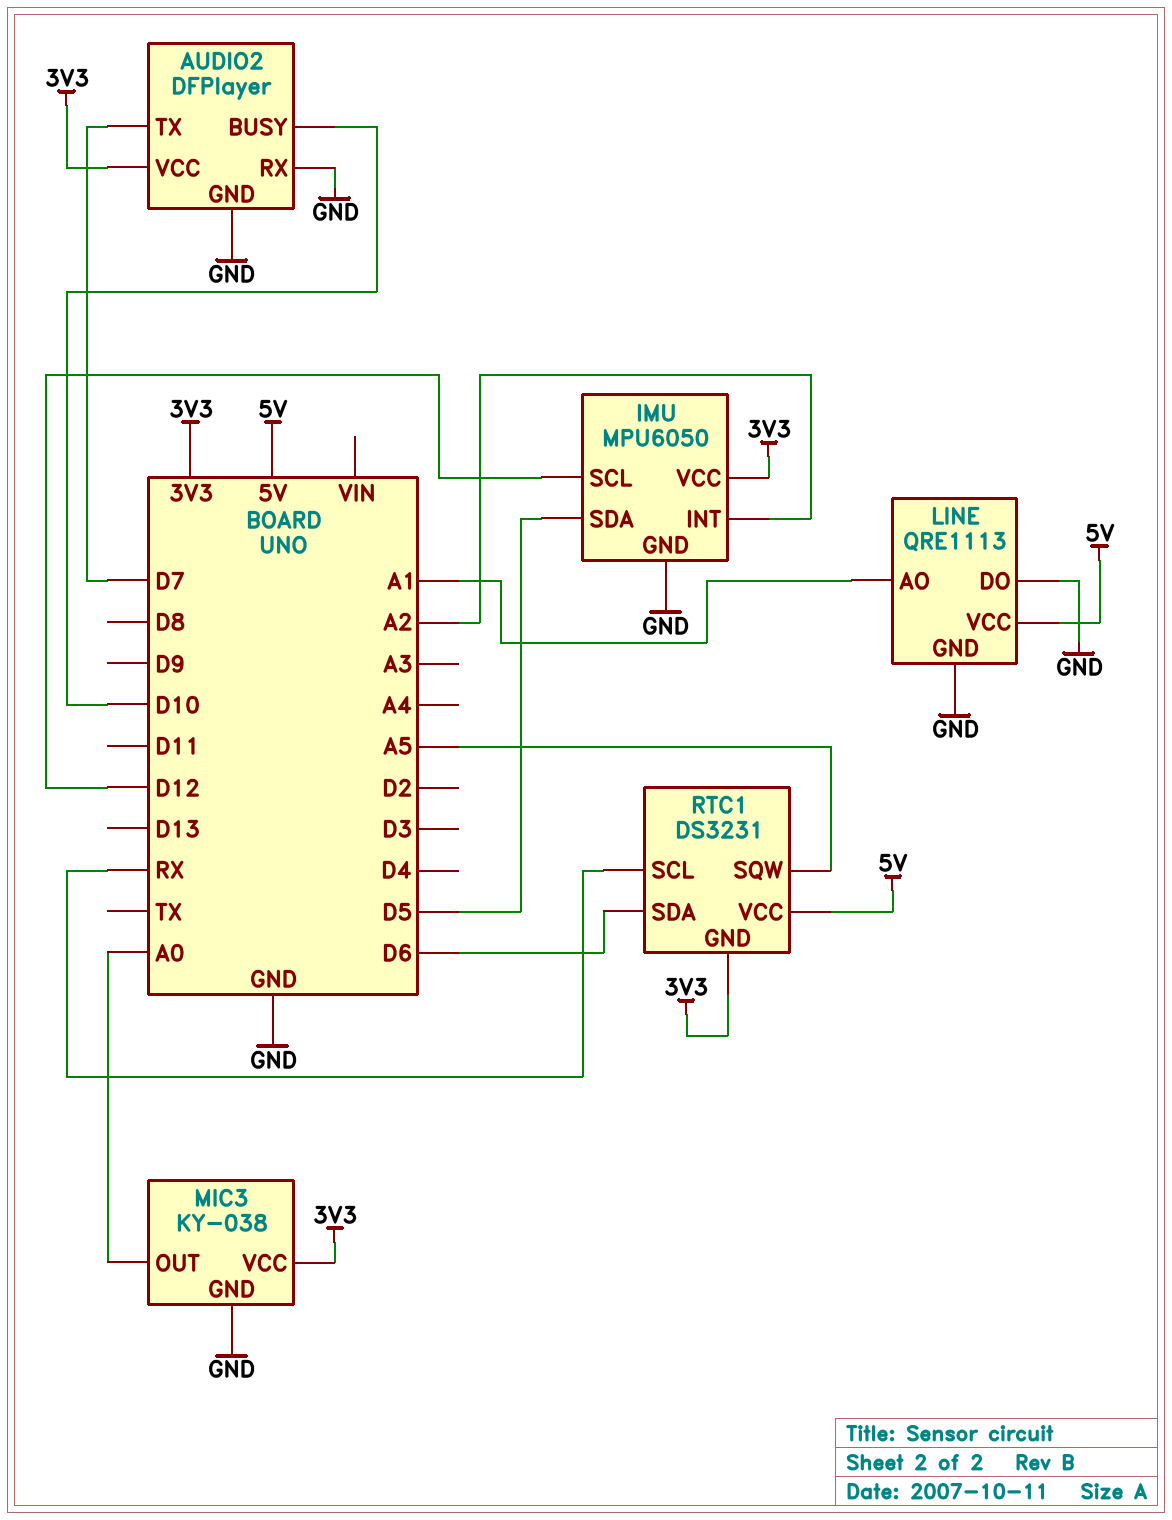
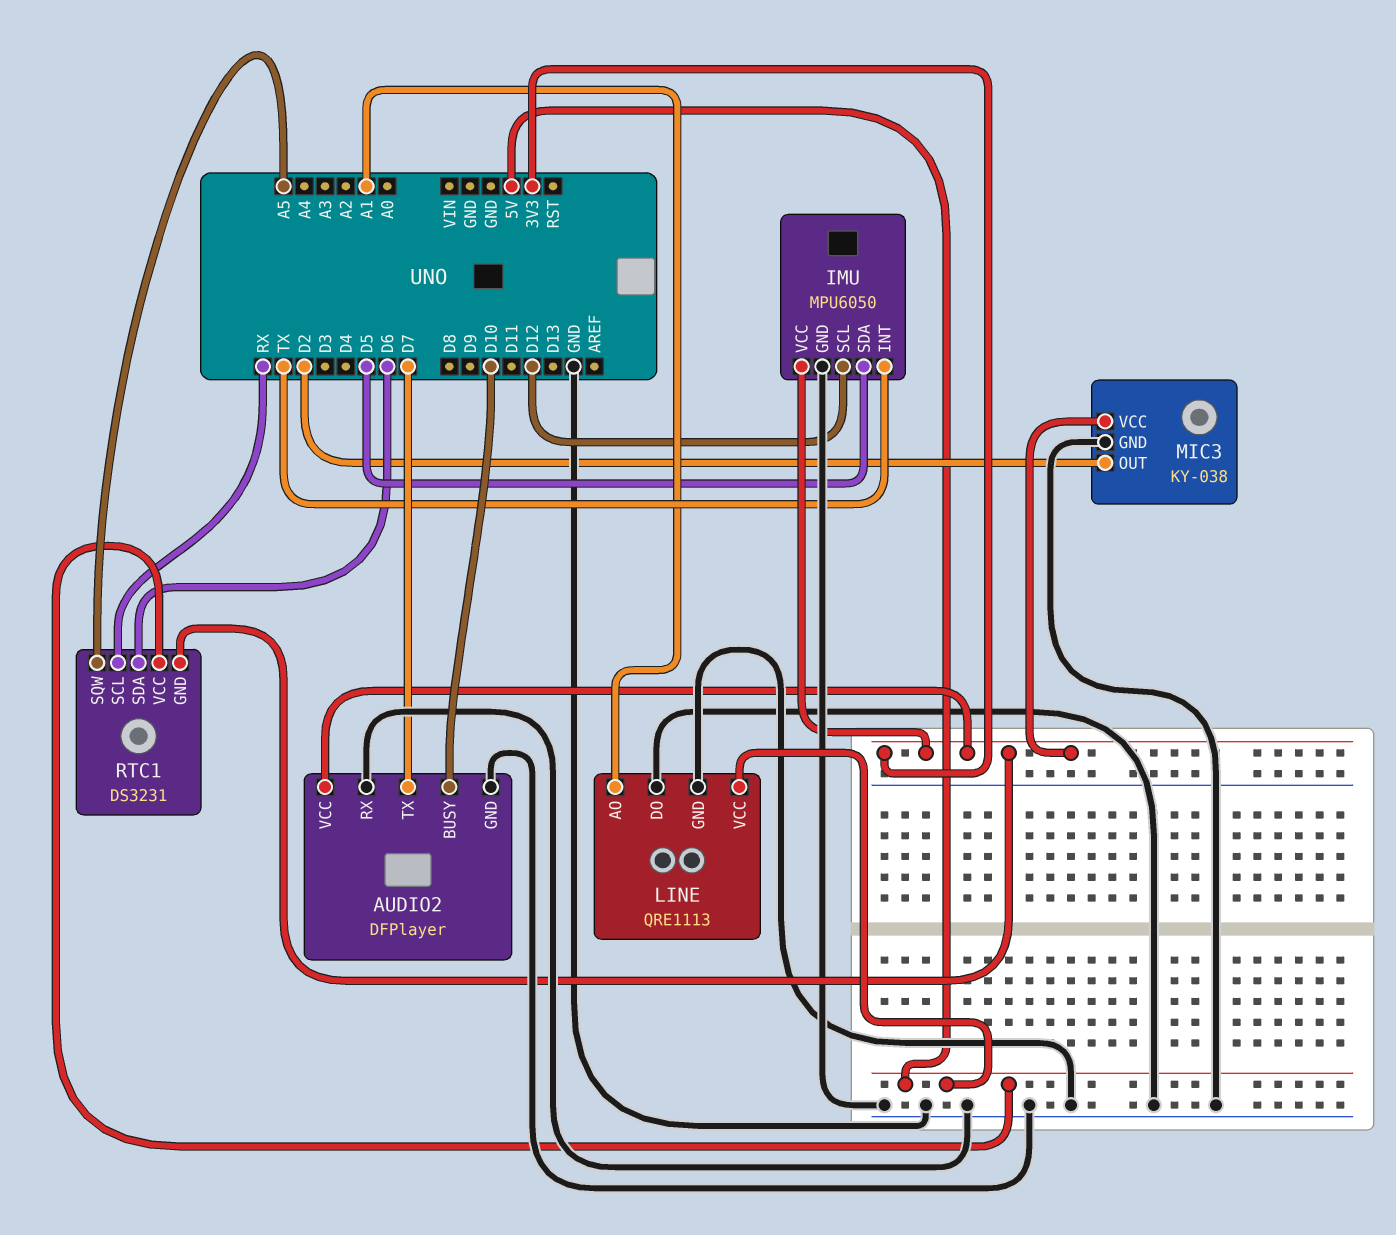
IMU pin INT: A2 -> TX
MIC3 pin OUT: A0 -> D2

